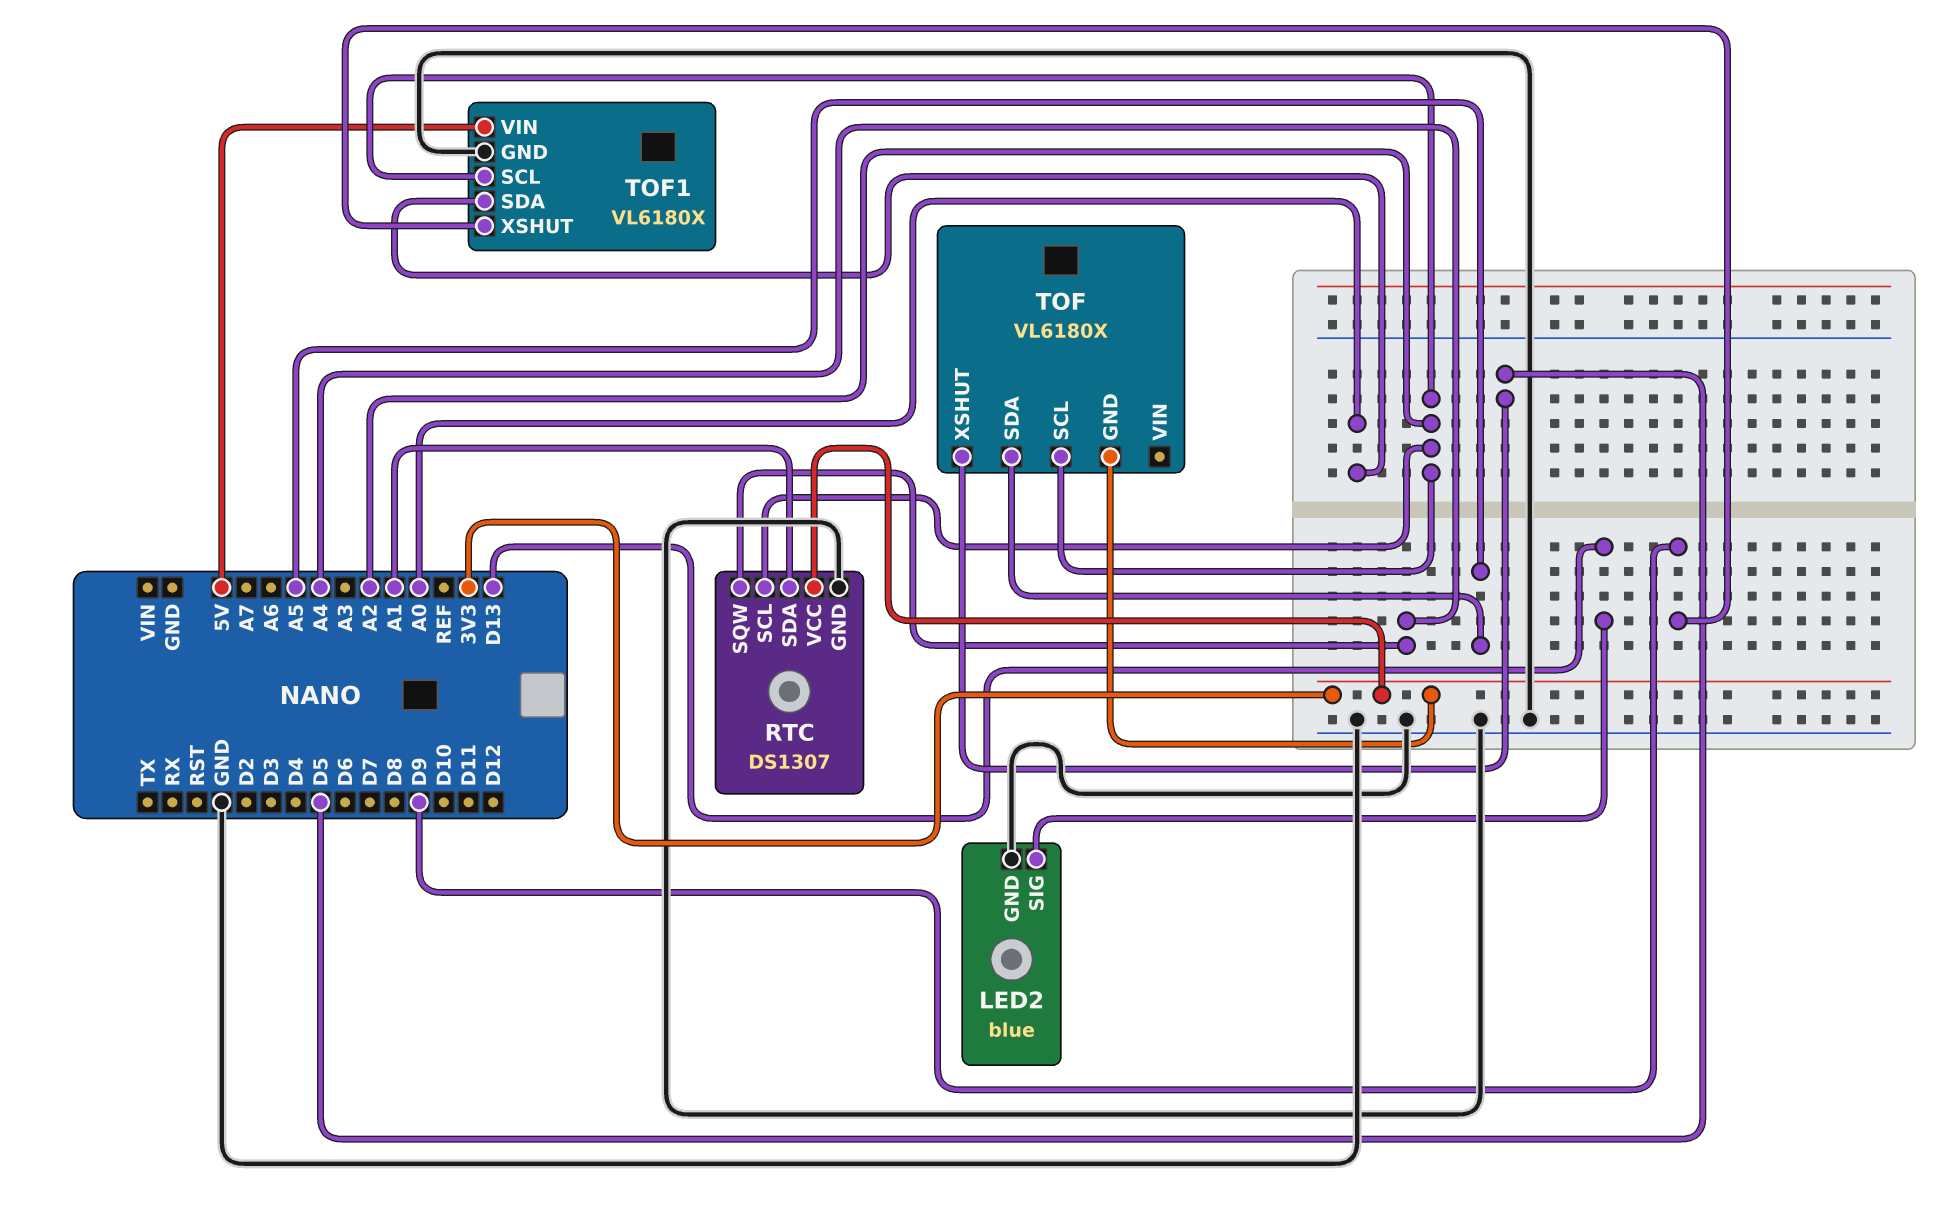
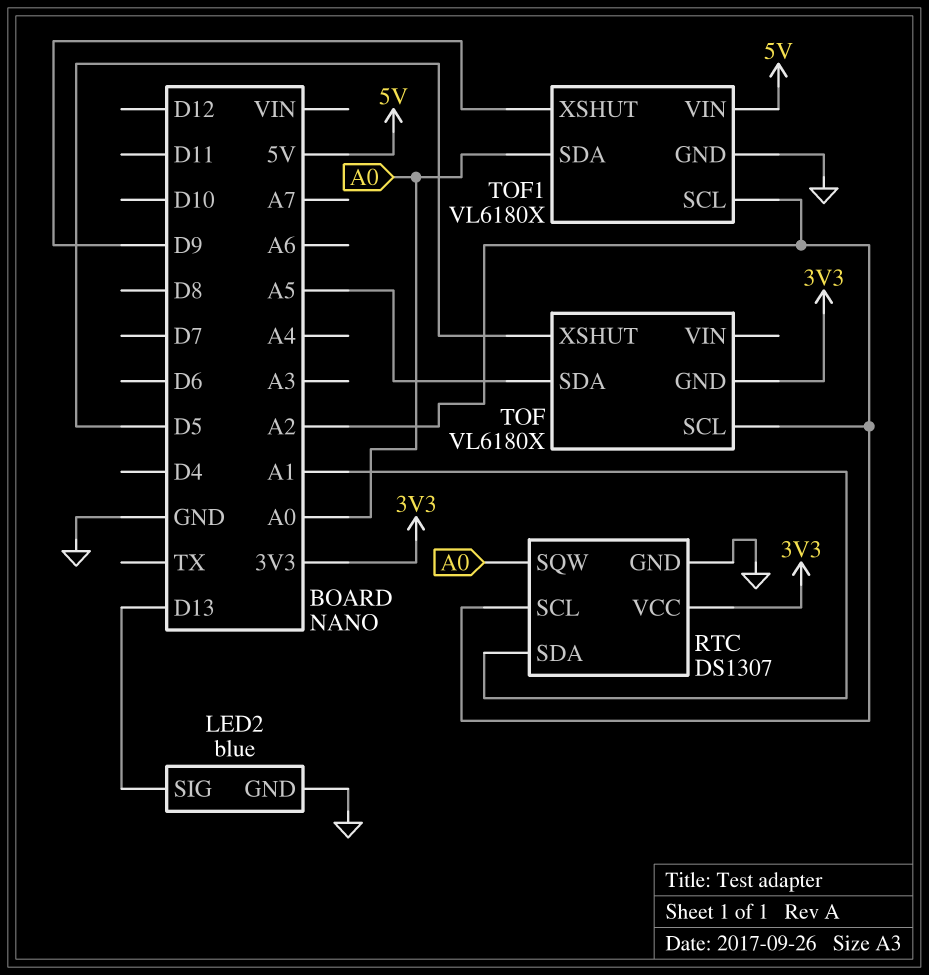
RTC pin SQW: A4 -> A0

